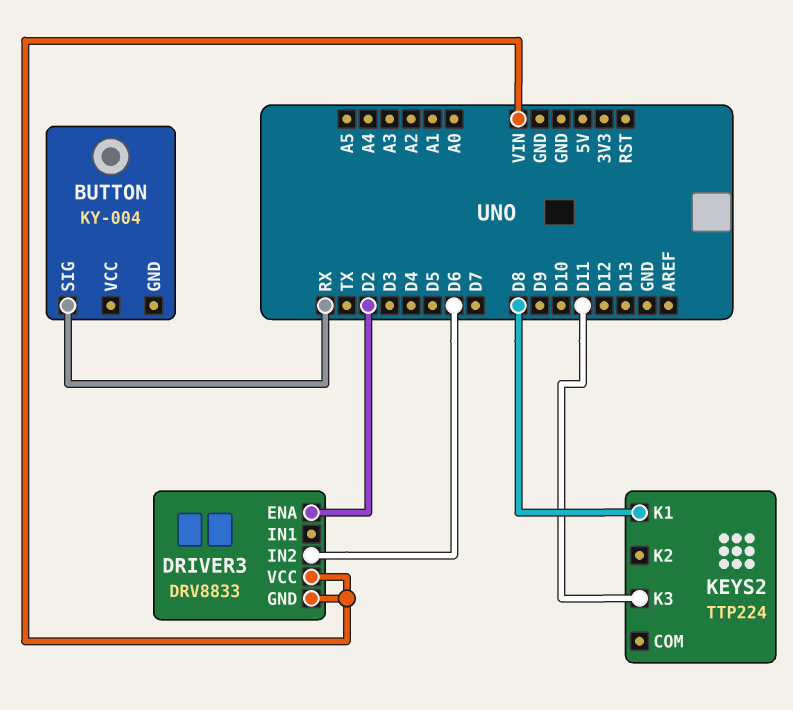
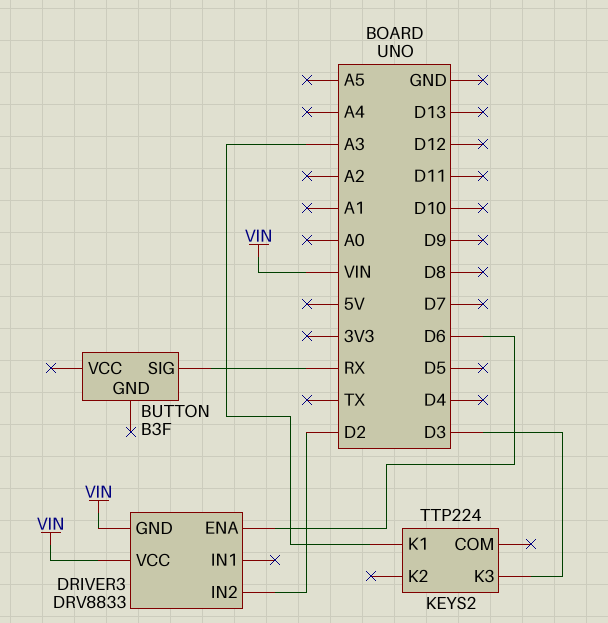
BUTTON: KY-004 -> B3F
DRIVER3 pin ENA: D2 -> D6
DRIVER3 pin IN2: D6 -> D2
KEYS2 pin K1: D8 -> A3
KEYS2 pin K3: D11 -> D3

